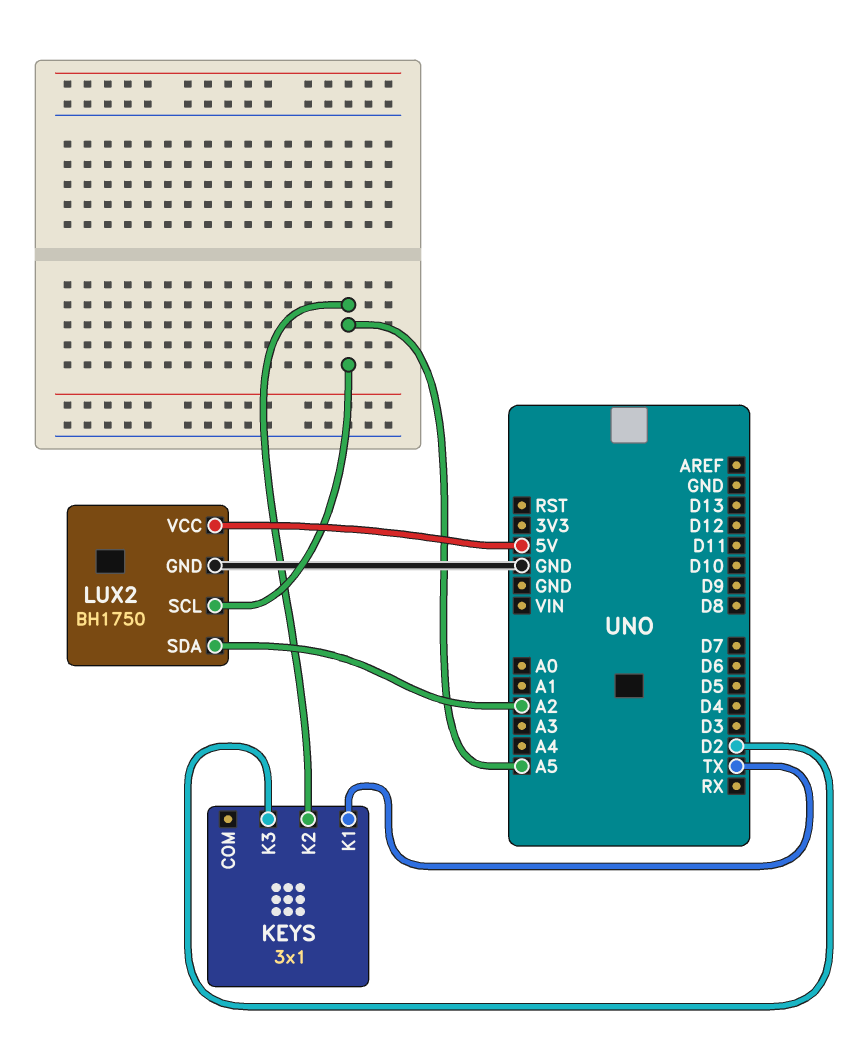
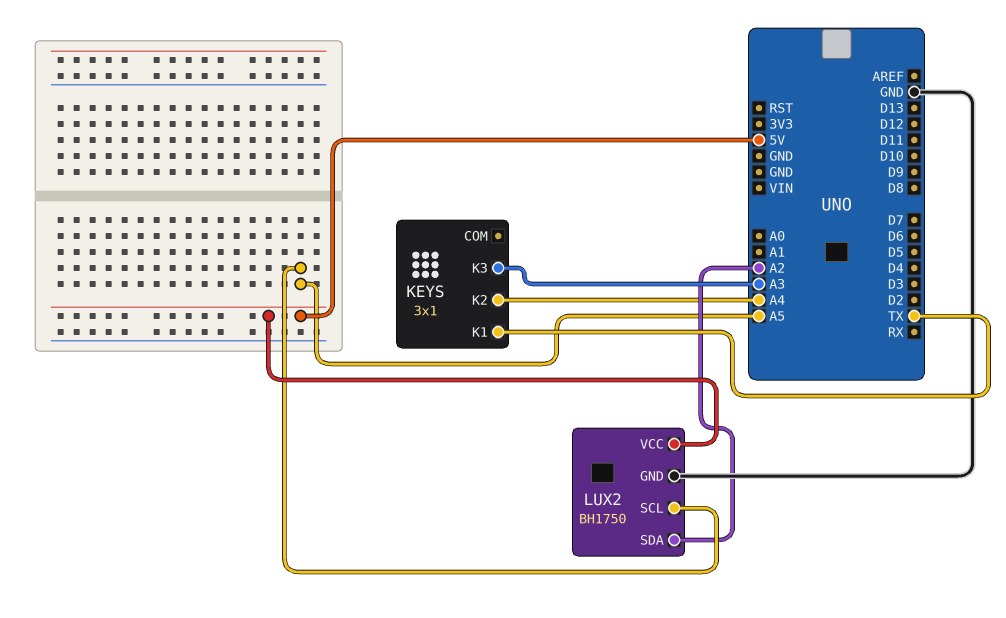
KEYS pin K2: A5 -> A4
KEYS pin K3: D2 -> A3

